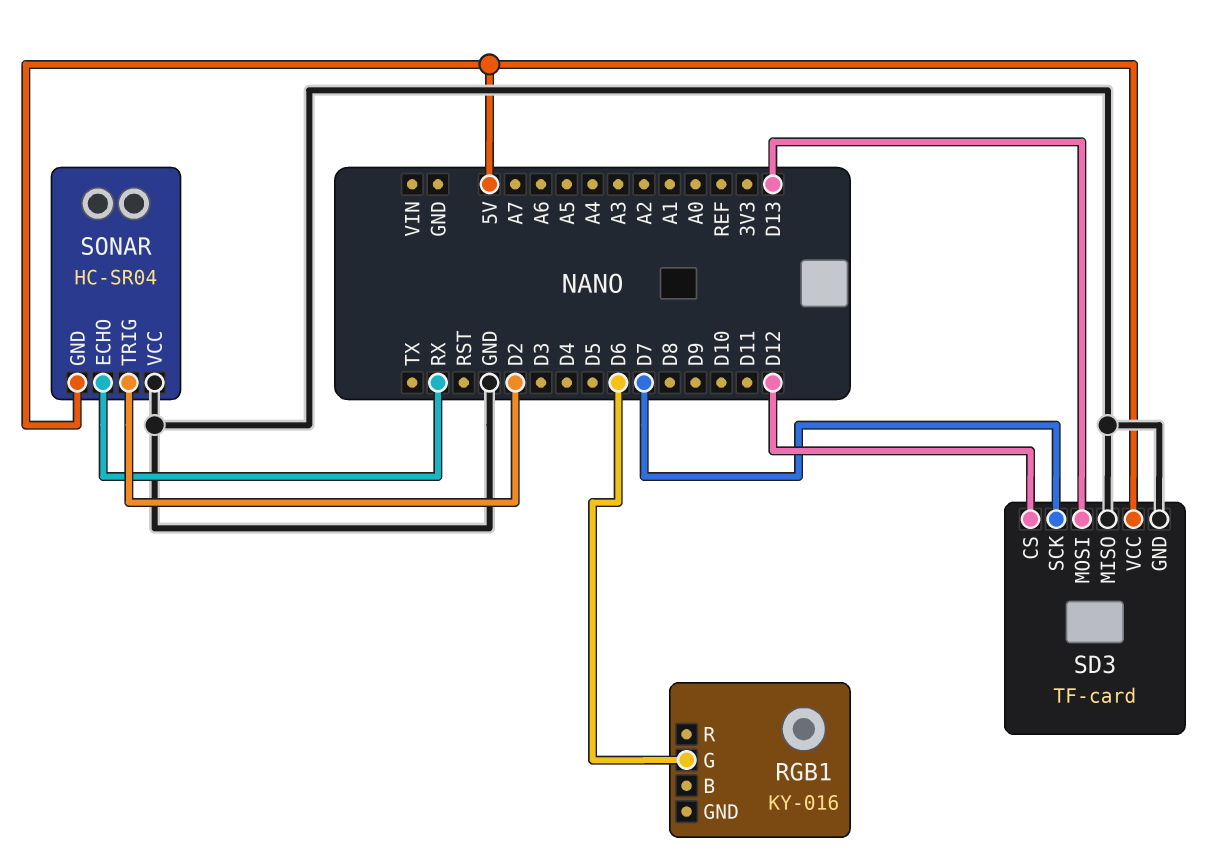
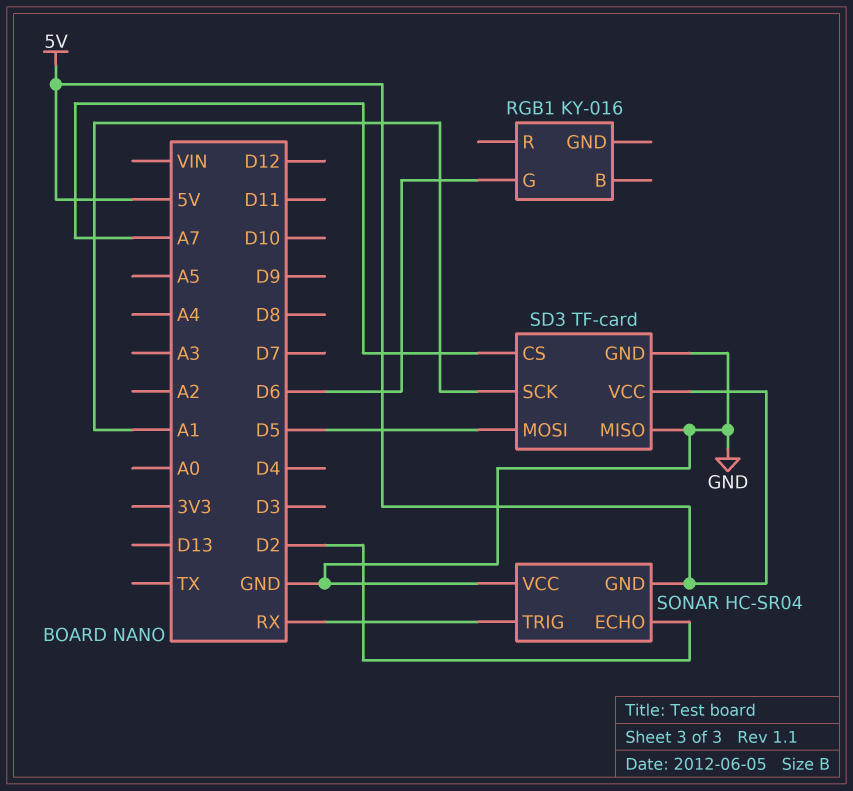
SD3 pin CS: D12 -> A7
SD3 pin MOSI: D13 -> D5
SD3 pin SCK: D7 -> A1
SONAR pin ECHO: RX -> D2
SONAR pin TRIG: D2 -> RX

